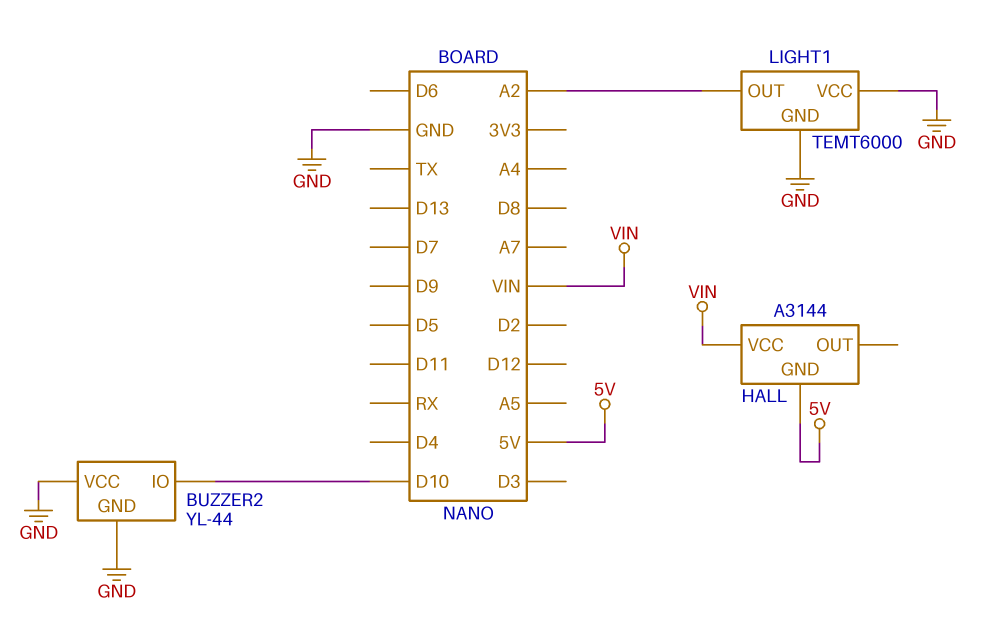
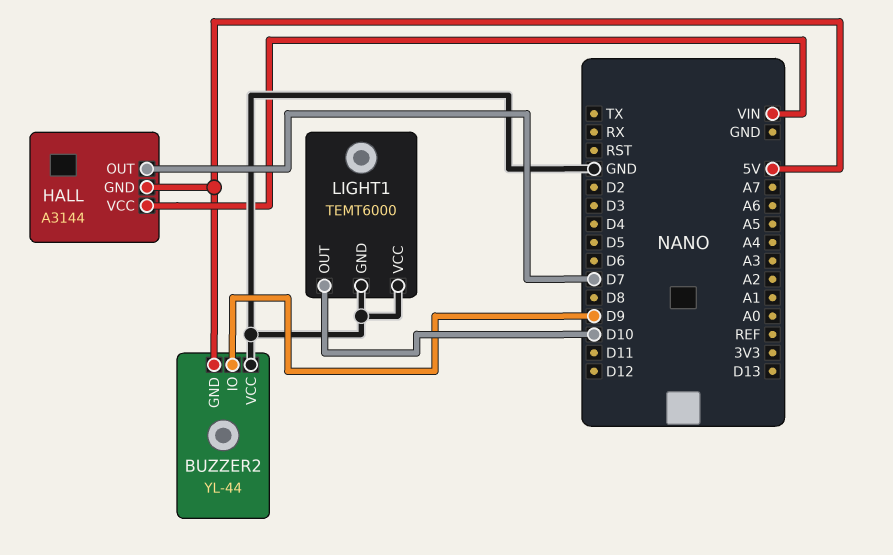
BUZZER2 pin GND: GND -> 5V
BUZZER2 pin IO: D10 -> D9
HALL pin OUT: none -> D7
LIGHT1 pin OUT: A2 -> D10

